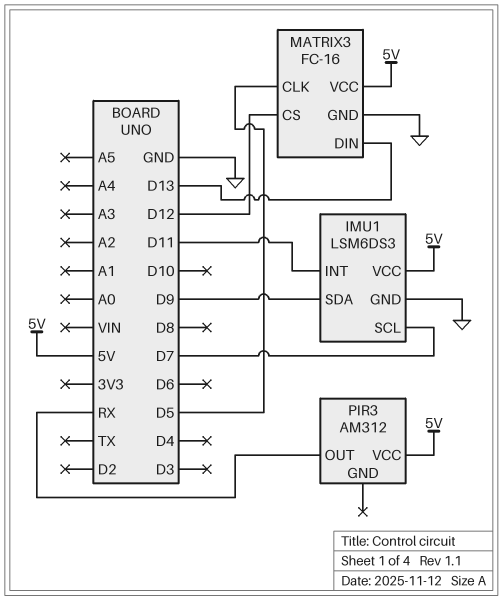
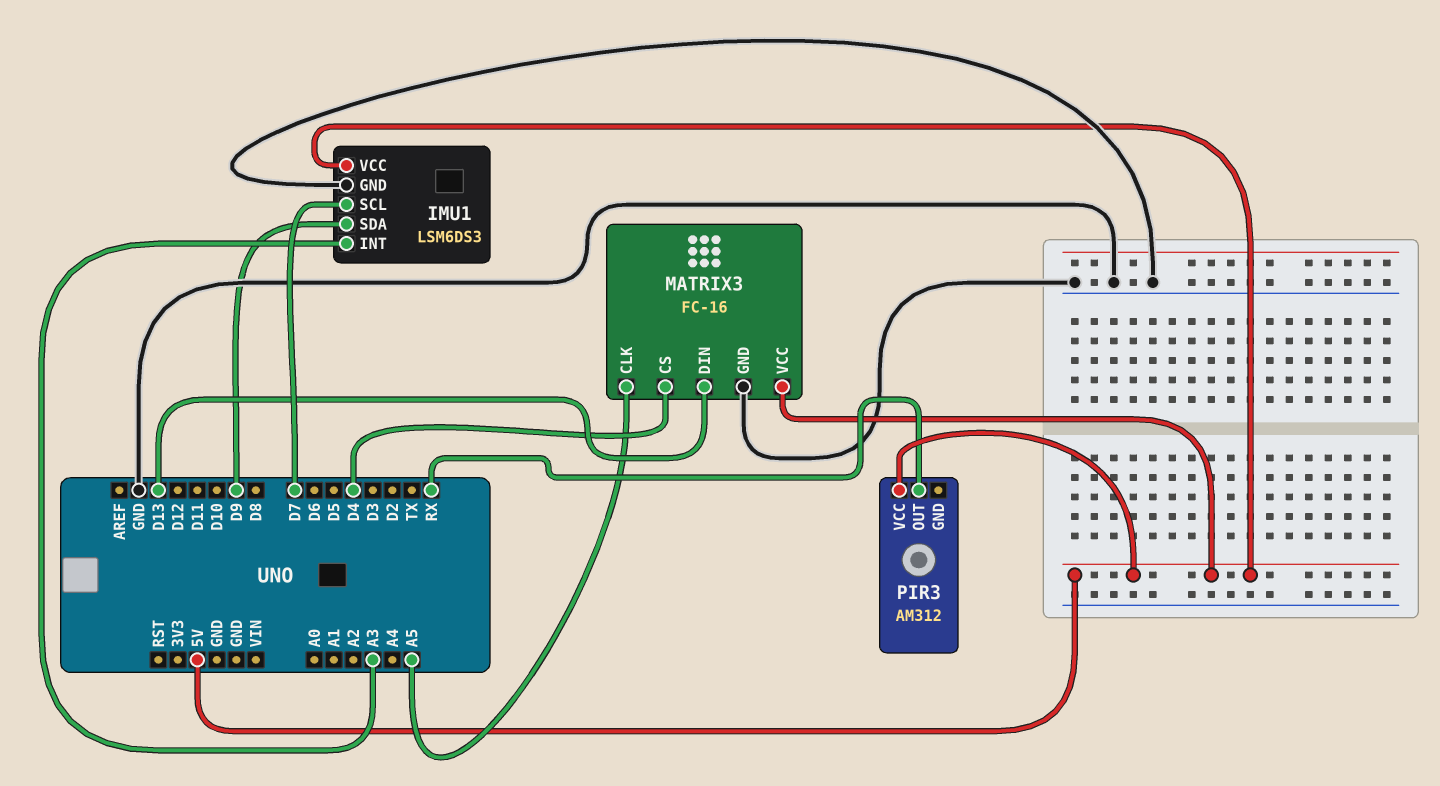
IMU1 pin INT: D11 -> A3
MATRIX3 pin CLK: D5 -> A5
MATRIX3 pin CS: D12 -> D4

